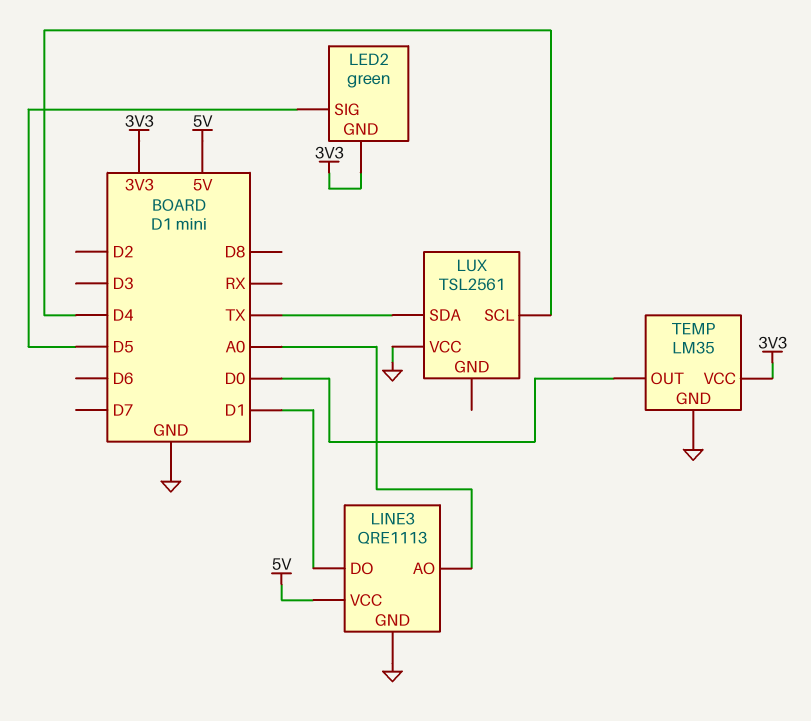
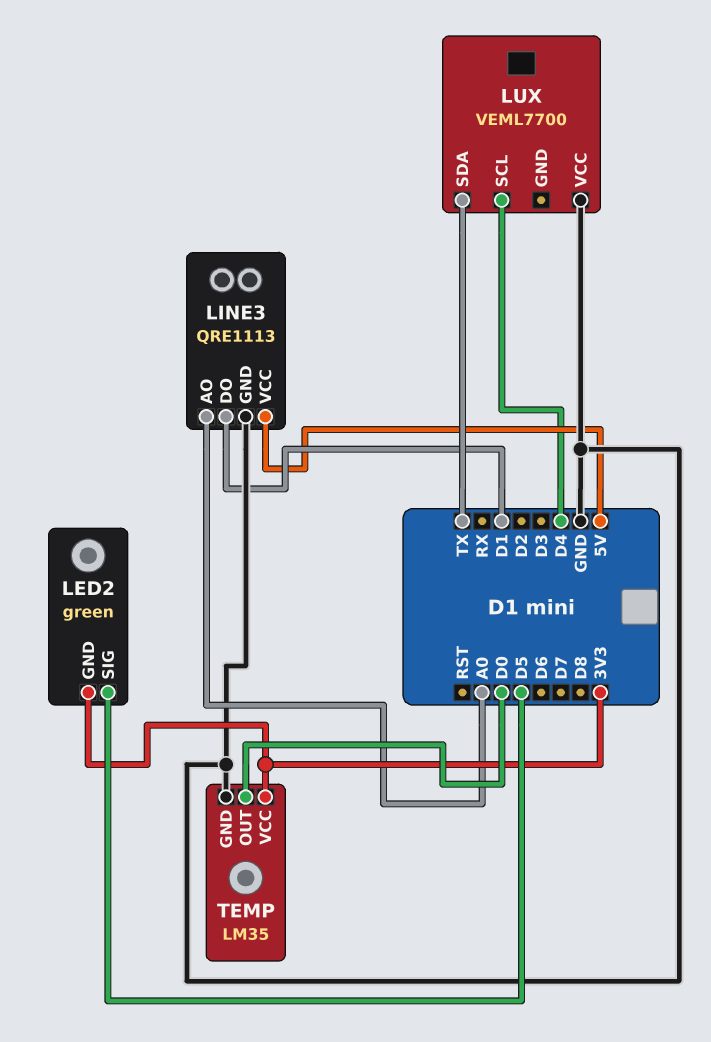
LUX: TSL2561 -> VEML7700

